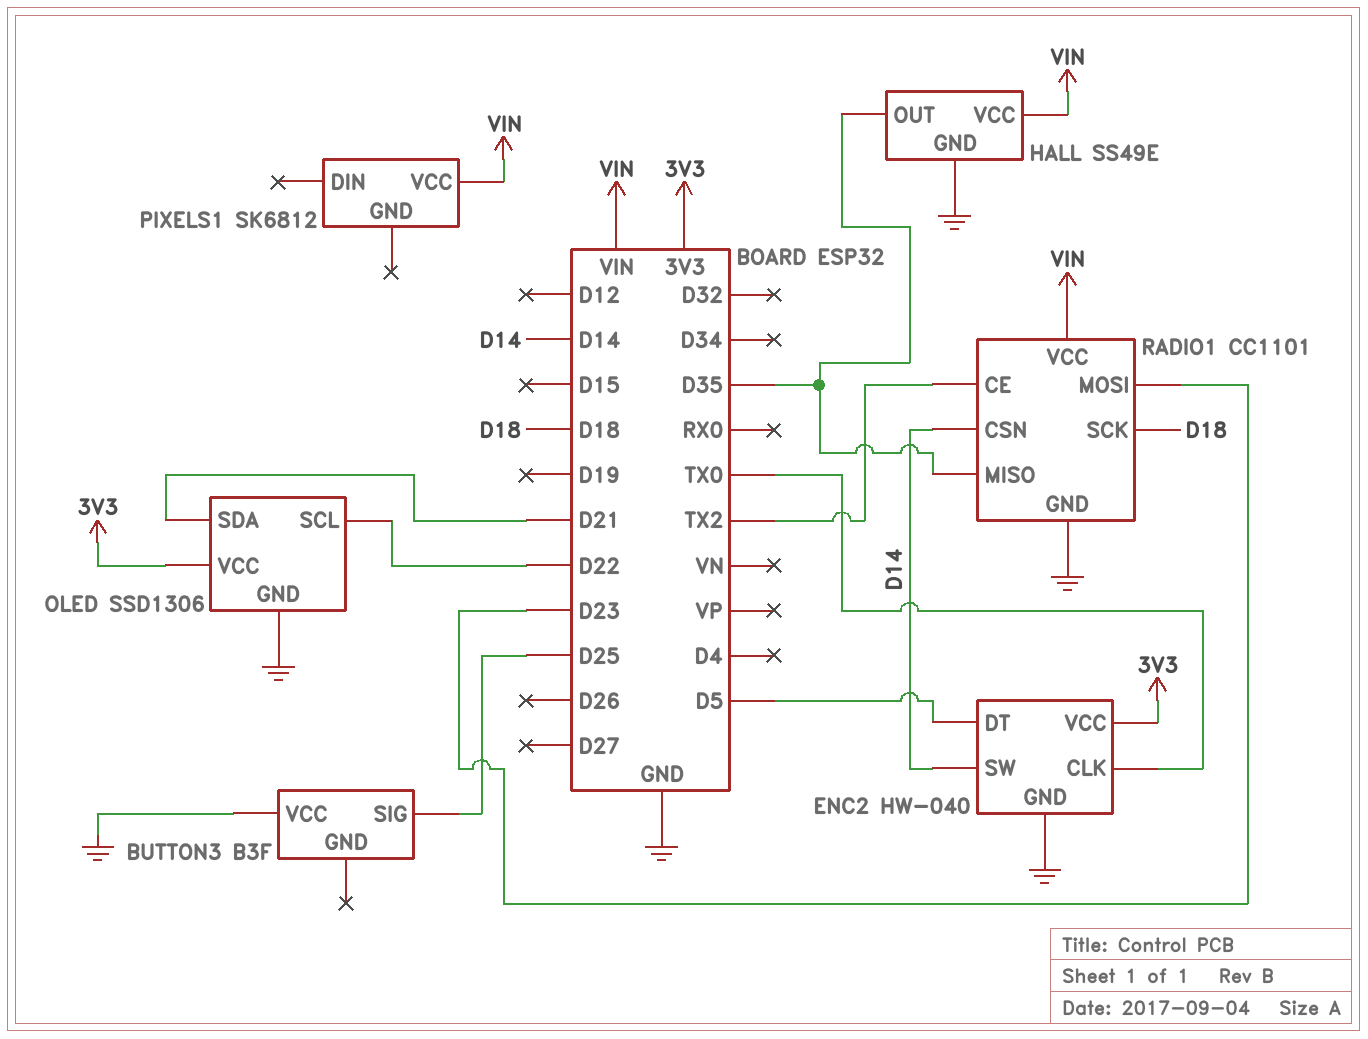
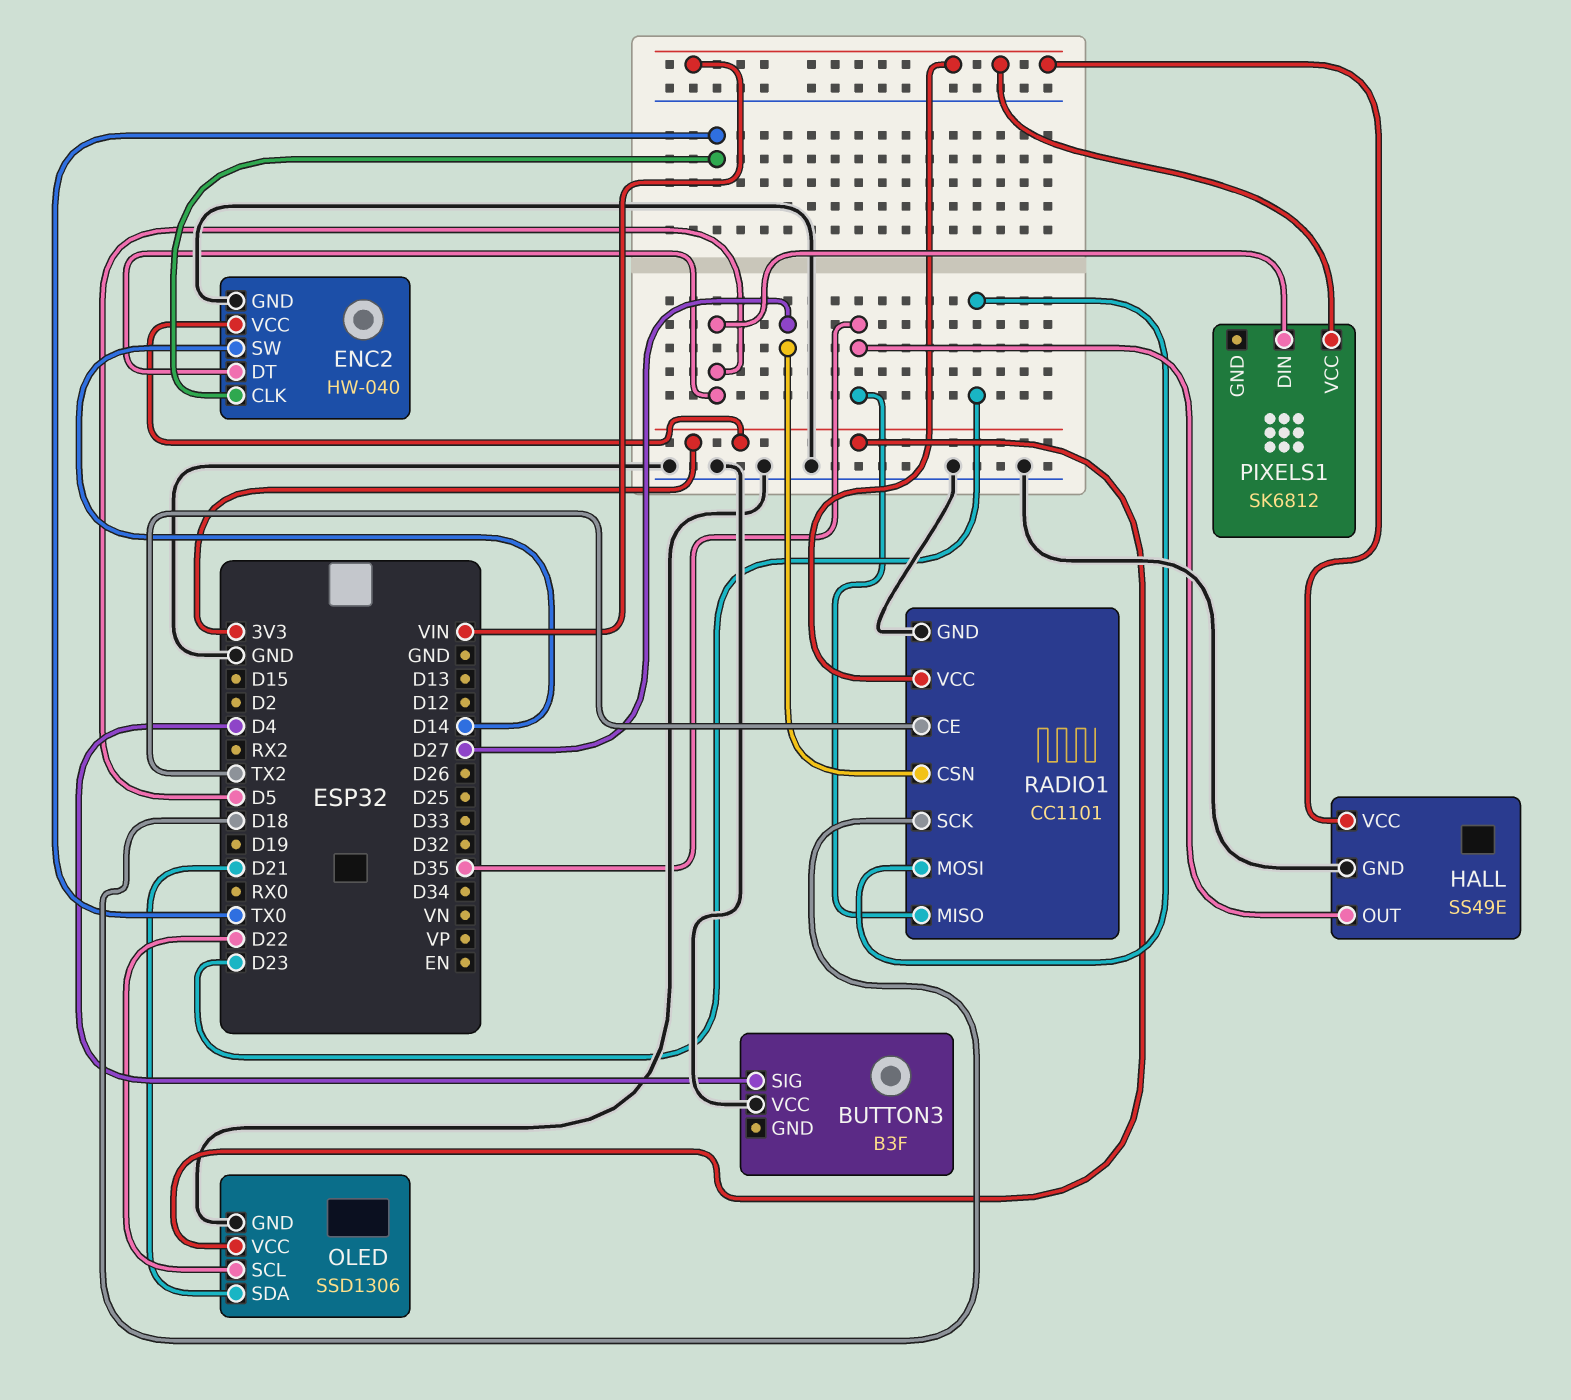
BUTTON3 pin SIG: D25 -> D4
PIXELS1 pin DIN: none -> D5
RADIO1 pin CSN: D14 -> D27

